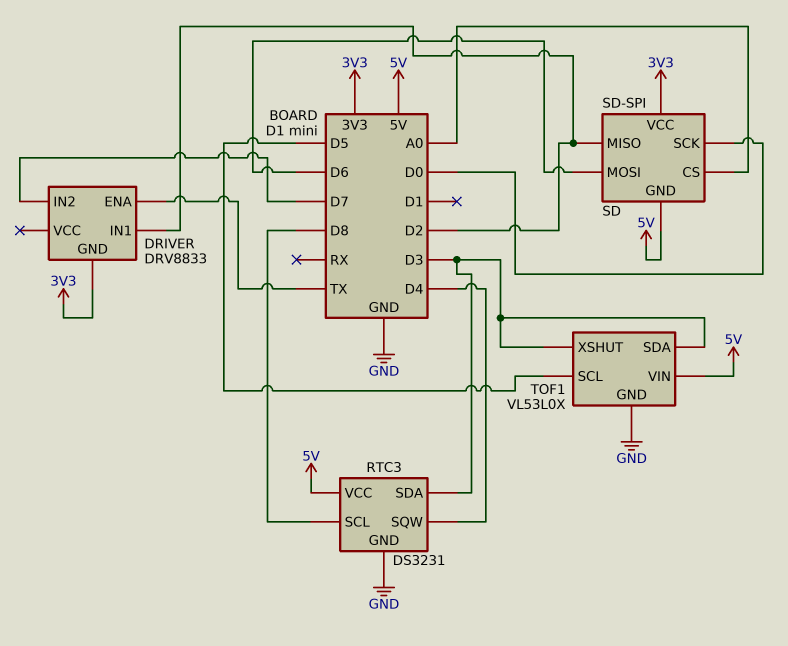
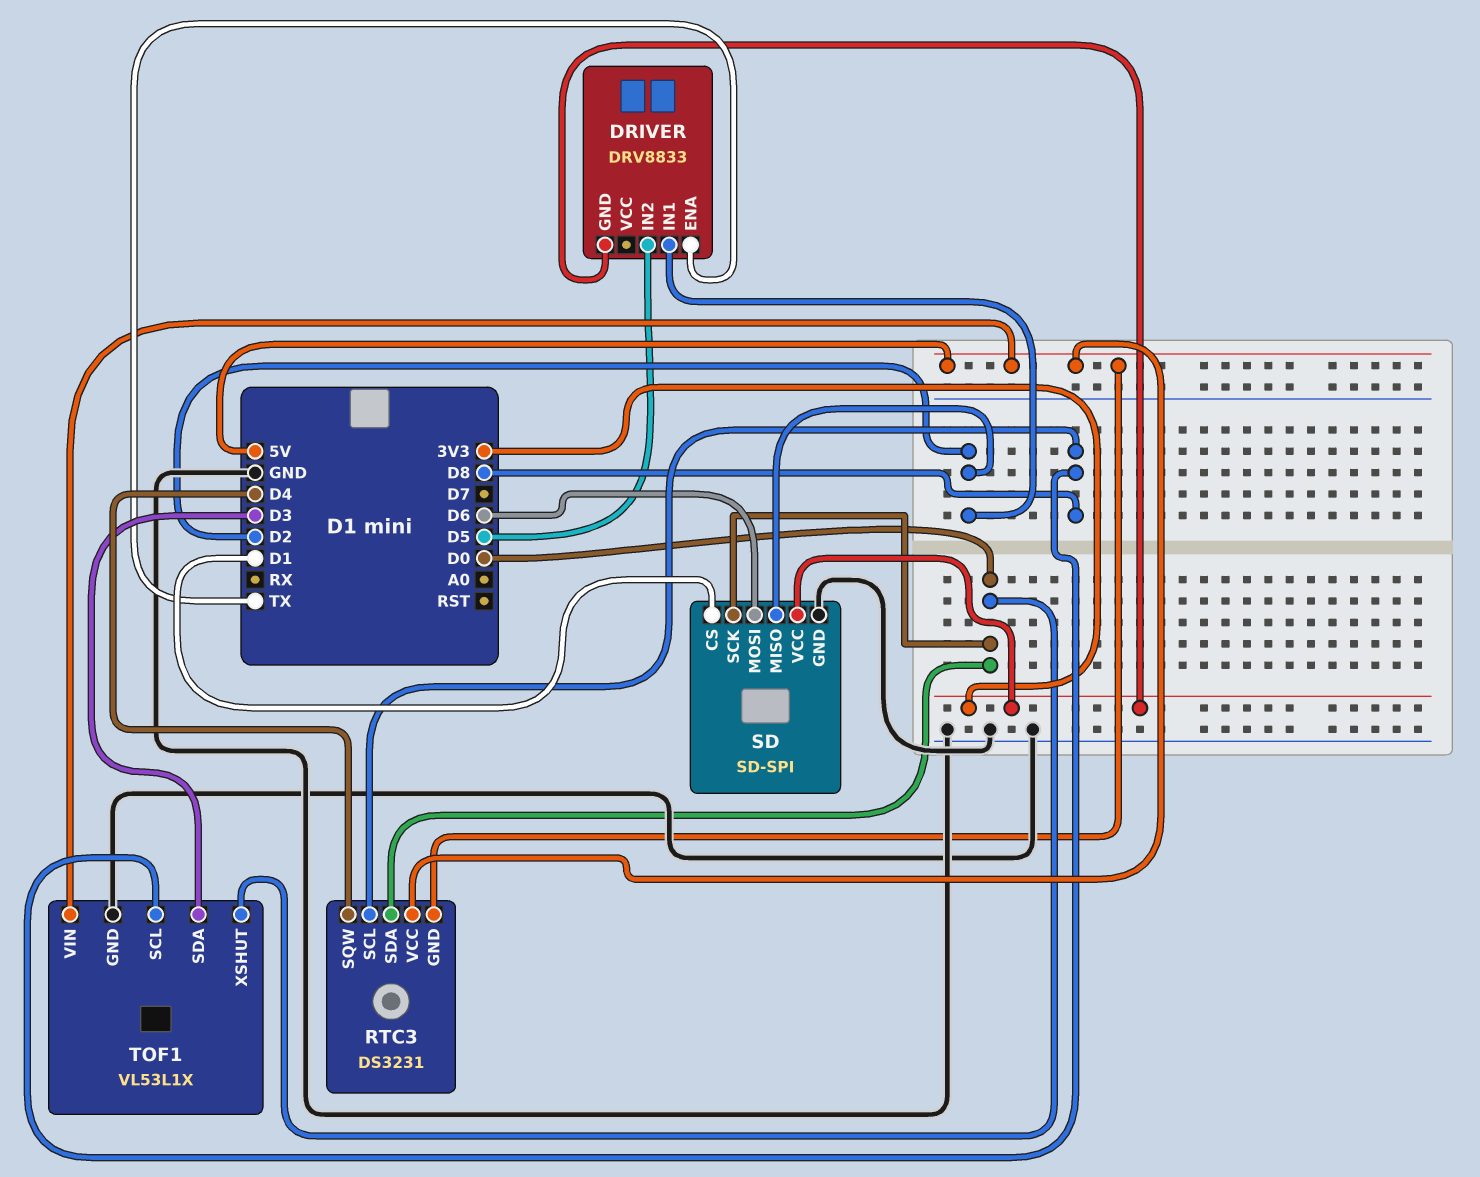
DRIVER pin IN2: D7 -> D5
RTC3 pin GND: GND -> 5V
RTC3 pin SDA: D3 -> D0
SD pin CS: A0 -> D1
SD pin GND: 5V -> GND
TOF1: VL53L0X -> VL53L1X
TOF1 pin SCL: D5 -> D8
TOF1 pin XSHUT: D3 -> D0

